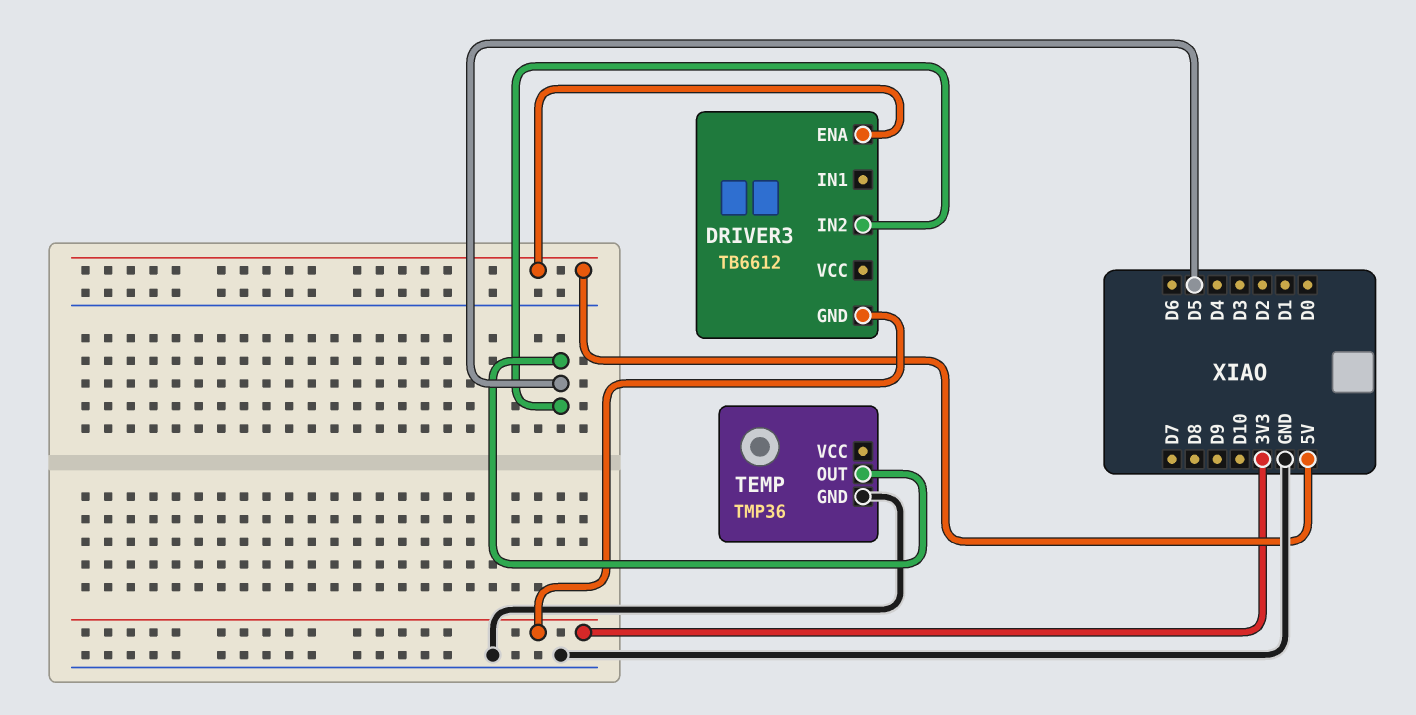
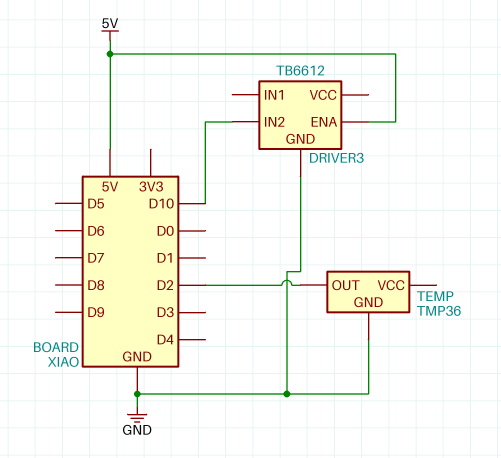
DRIVER3 pin GND: 3V3 -> GND
DRIVER3 pin IN2: D5 -> D10
TEMP pin OUT: D5 -> D2

